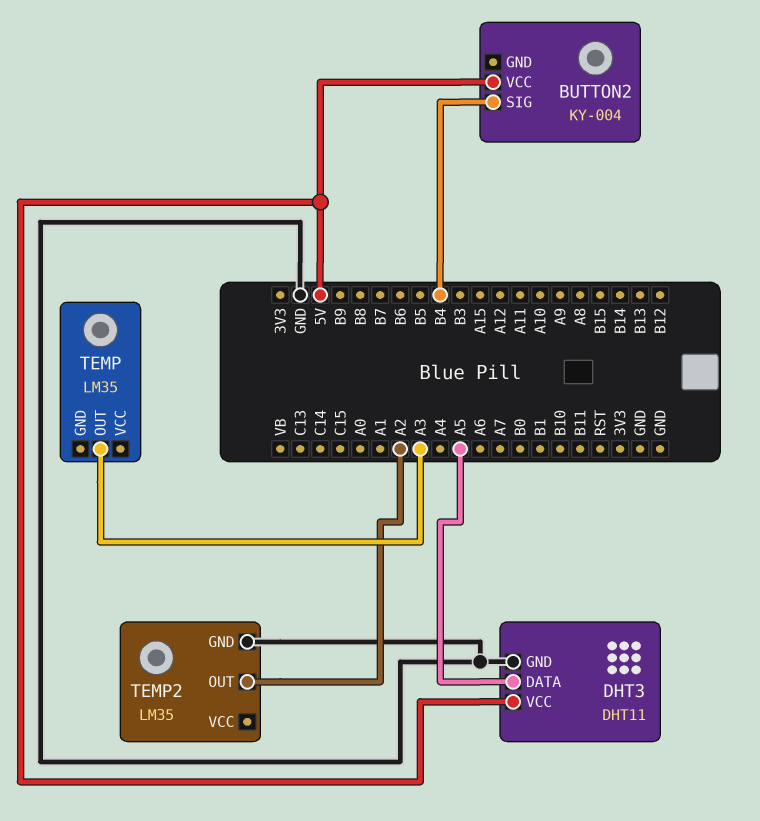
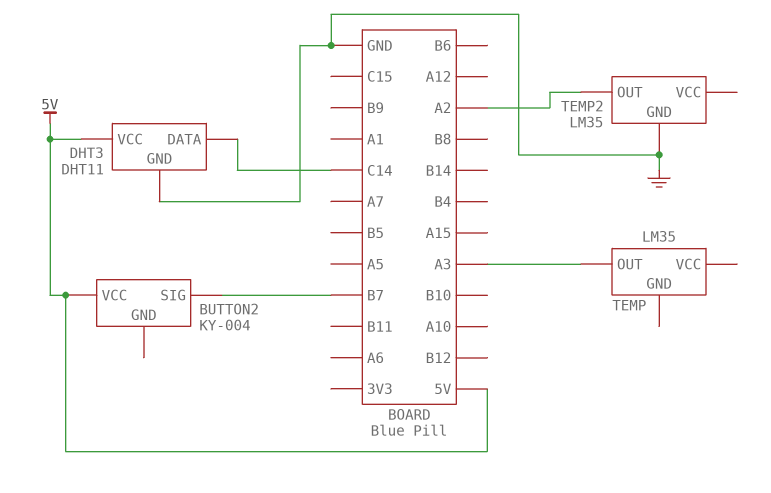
BUTTON2 pin SIG: B4 -> B7
DHT3 pin DATA: A5 -> C14

